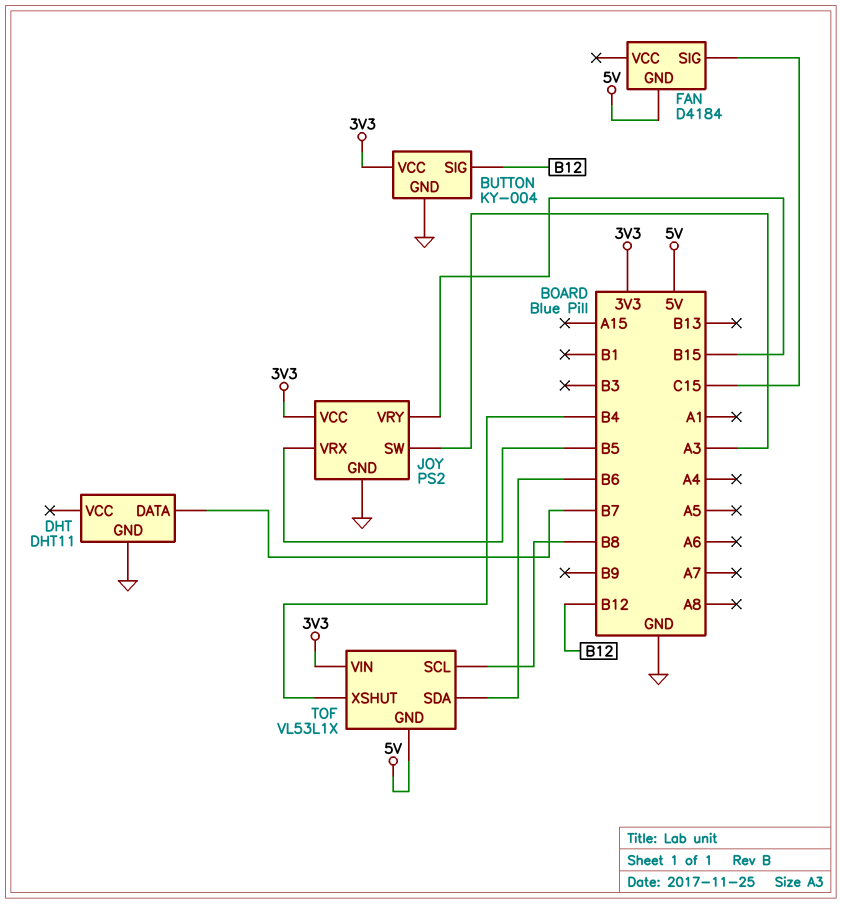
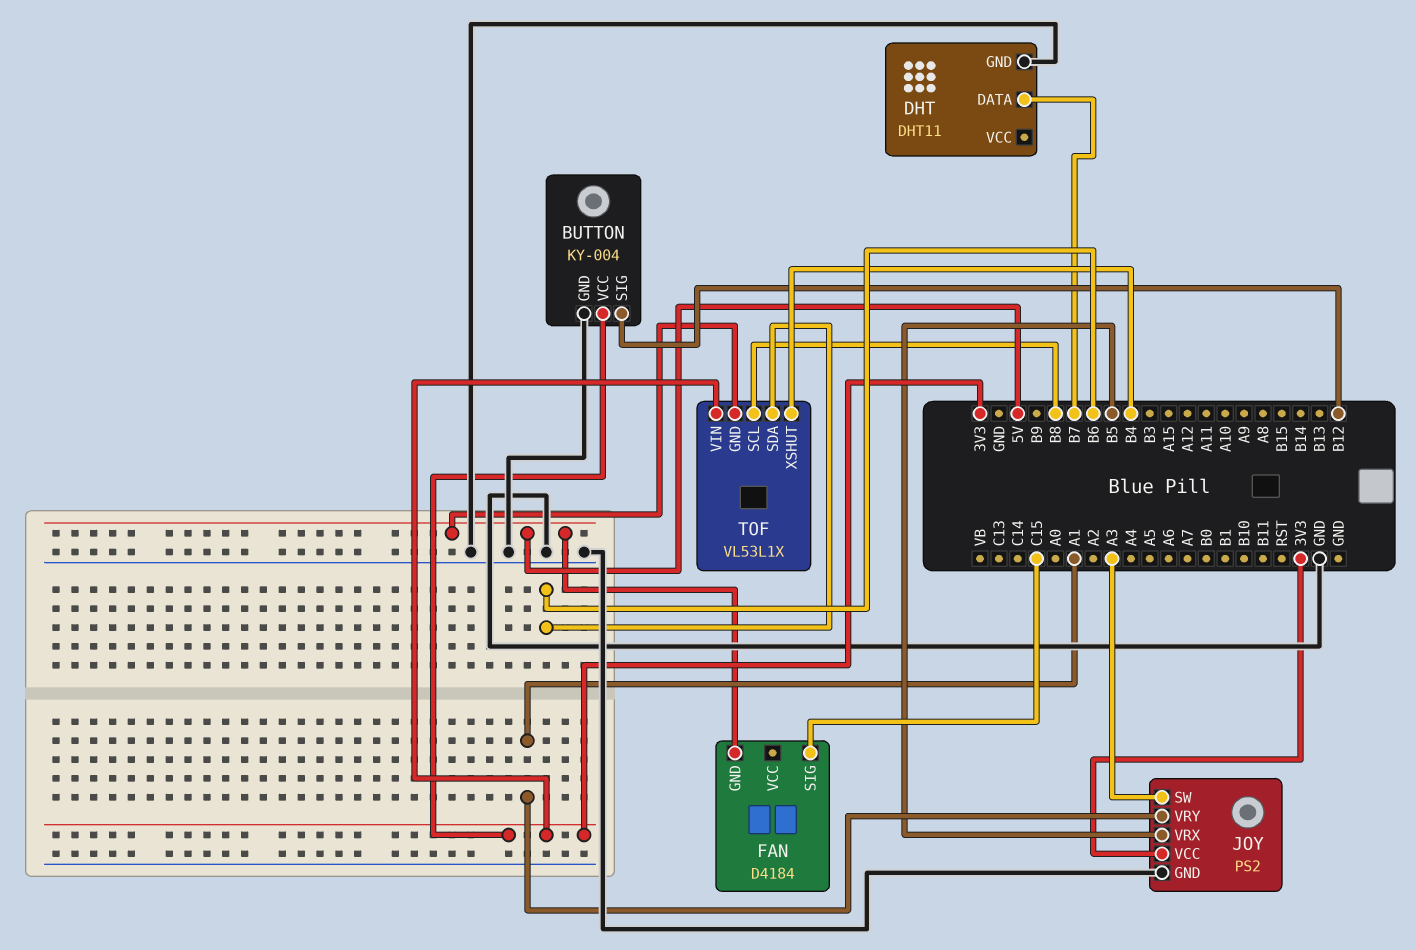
JOY pin VRY: B15 -> A1

